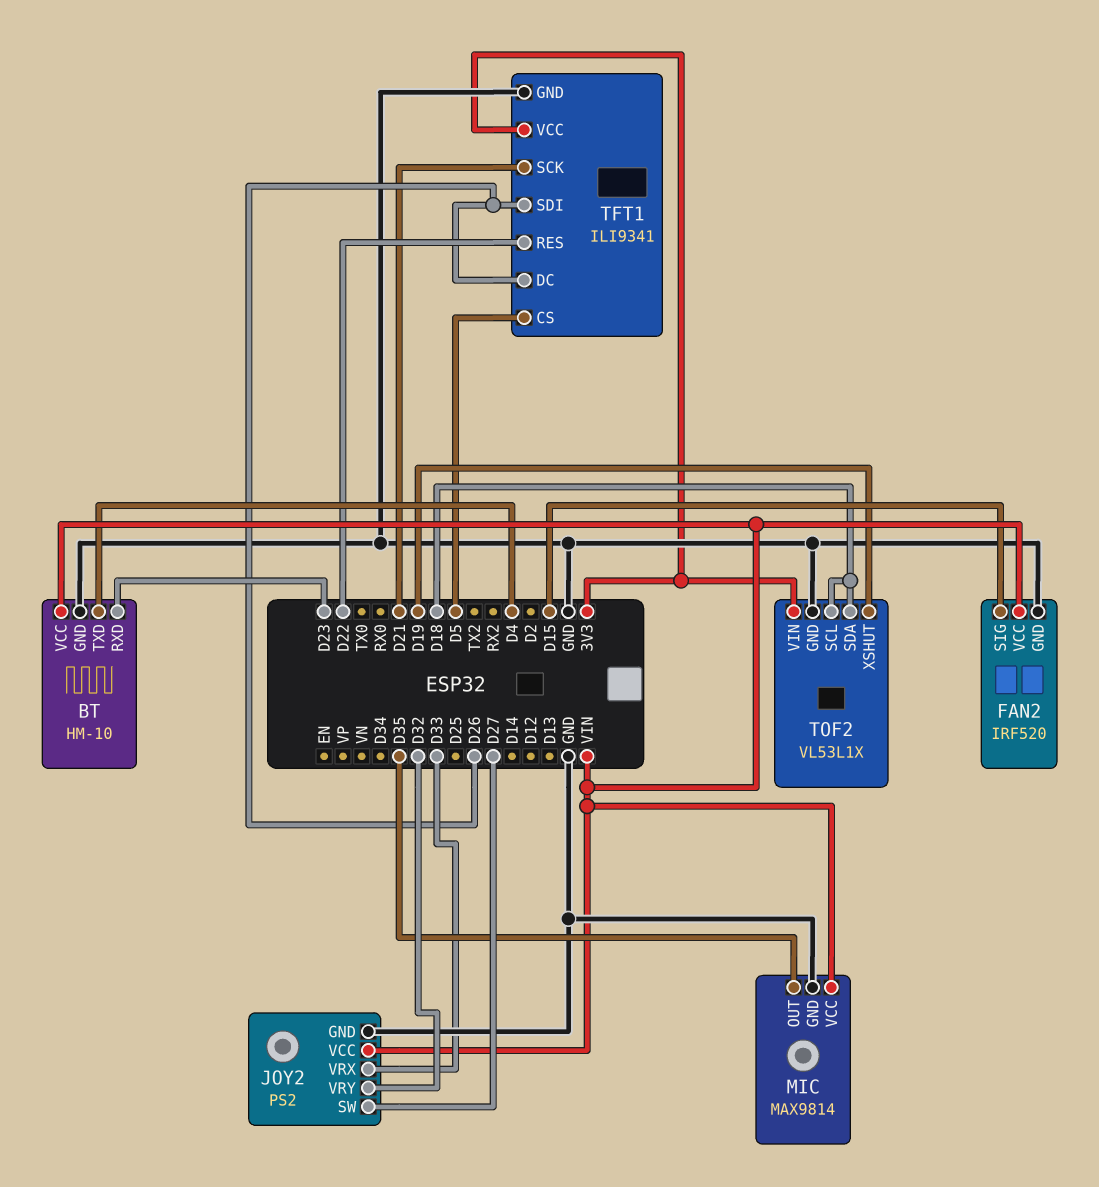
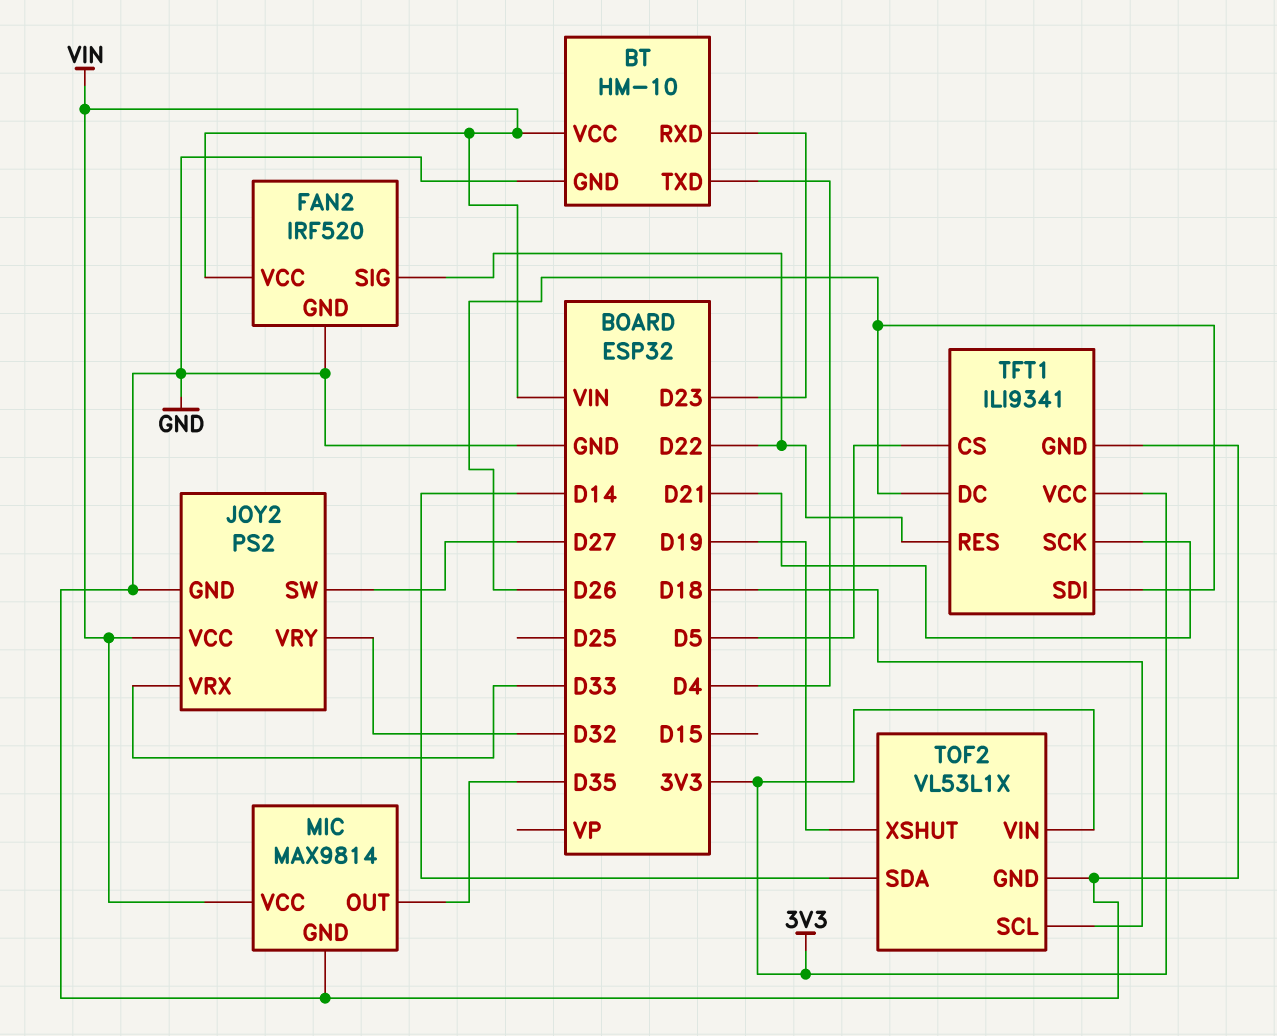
FAN2 pin SIG: D15 -> D22
TOF2 pin SDA: D18 -> D14

